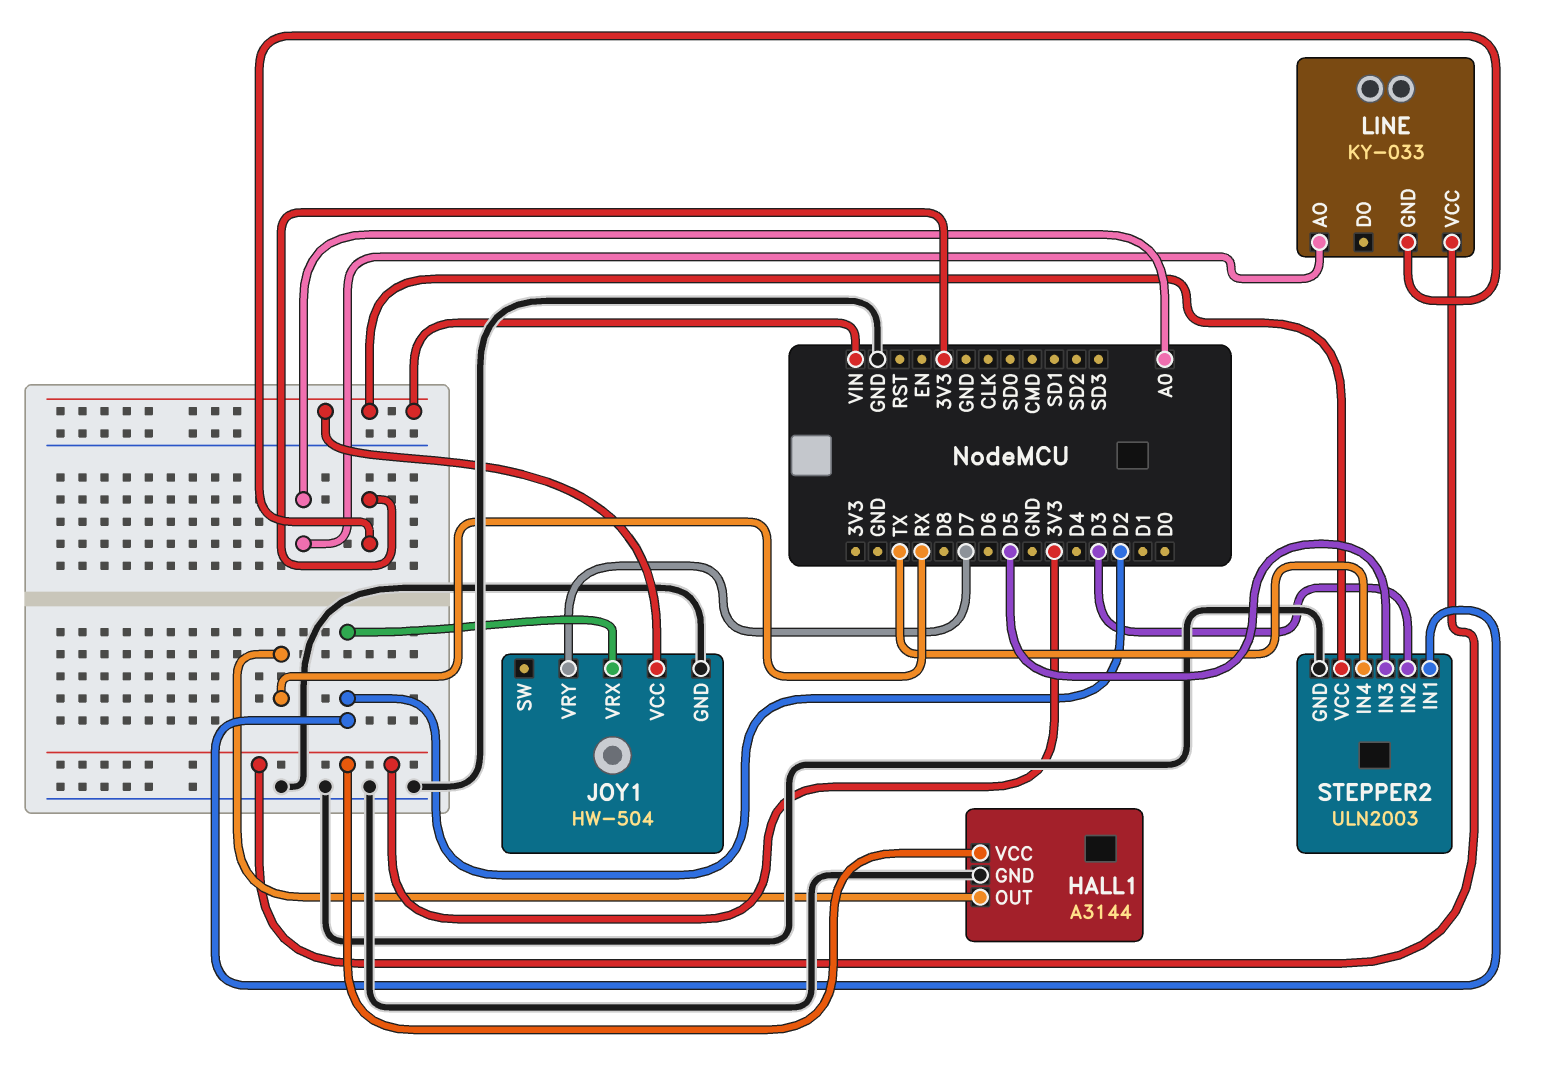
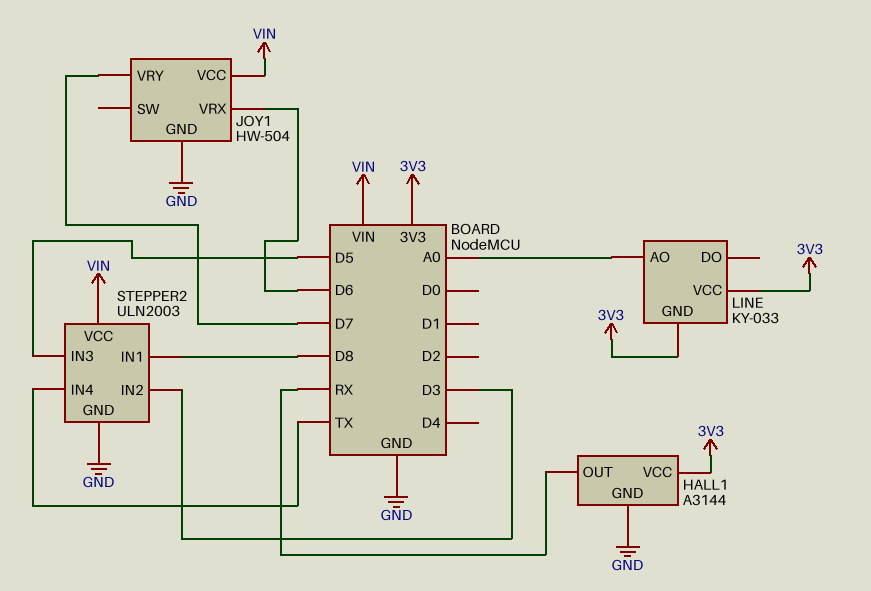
JOY1 pin VRX: D2 -> D6
STEPPER2 pin IN1: D2 -> D8

